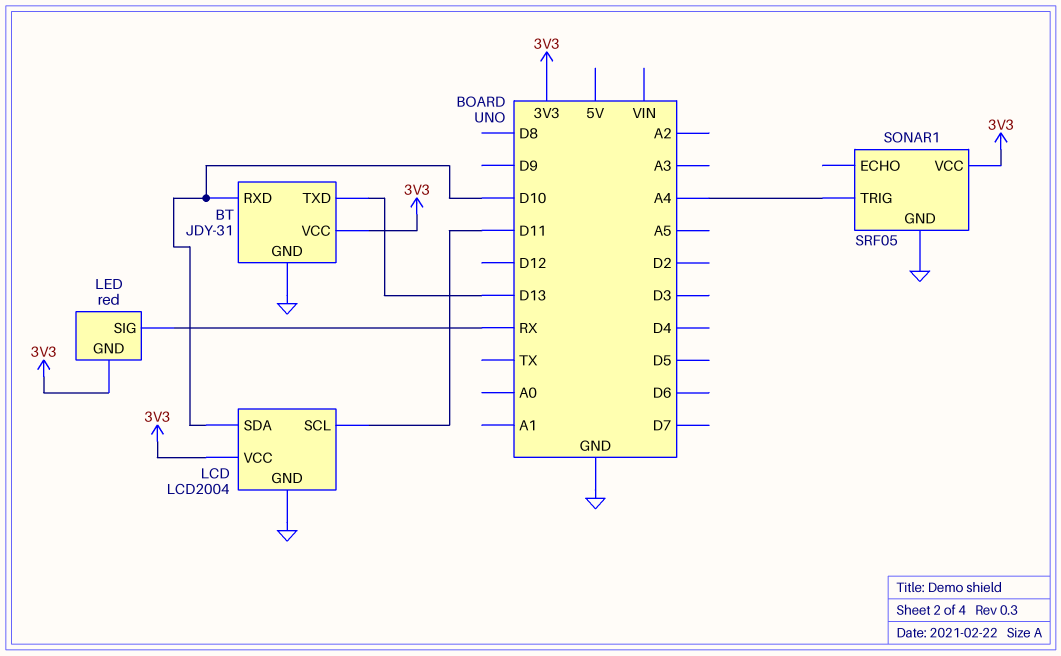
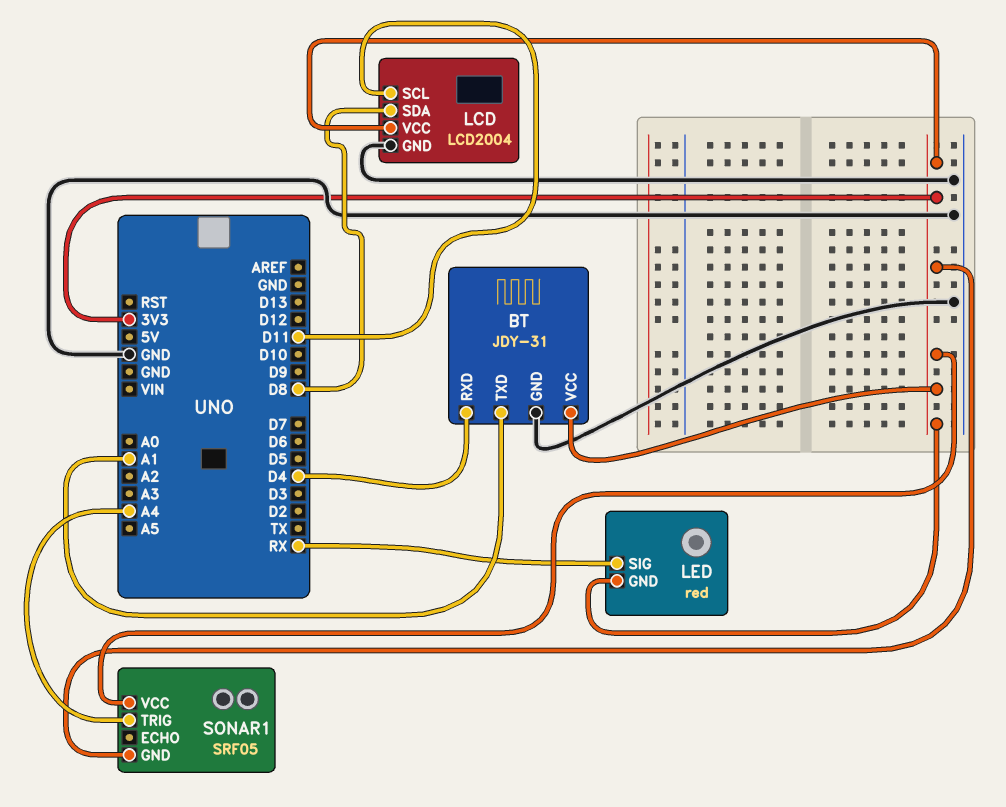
BT pin RXD: D10 -> D4
BT pin TXD: D13 -> A1
LCD pin SDA: D10 -> D8
SONAR1 pin GND: GND -> 3V3

